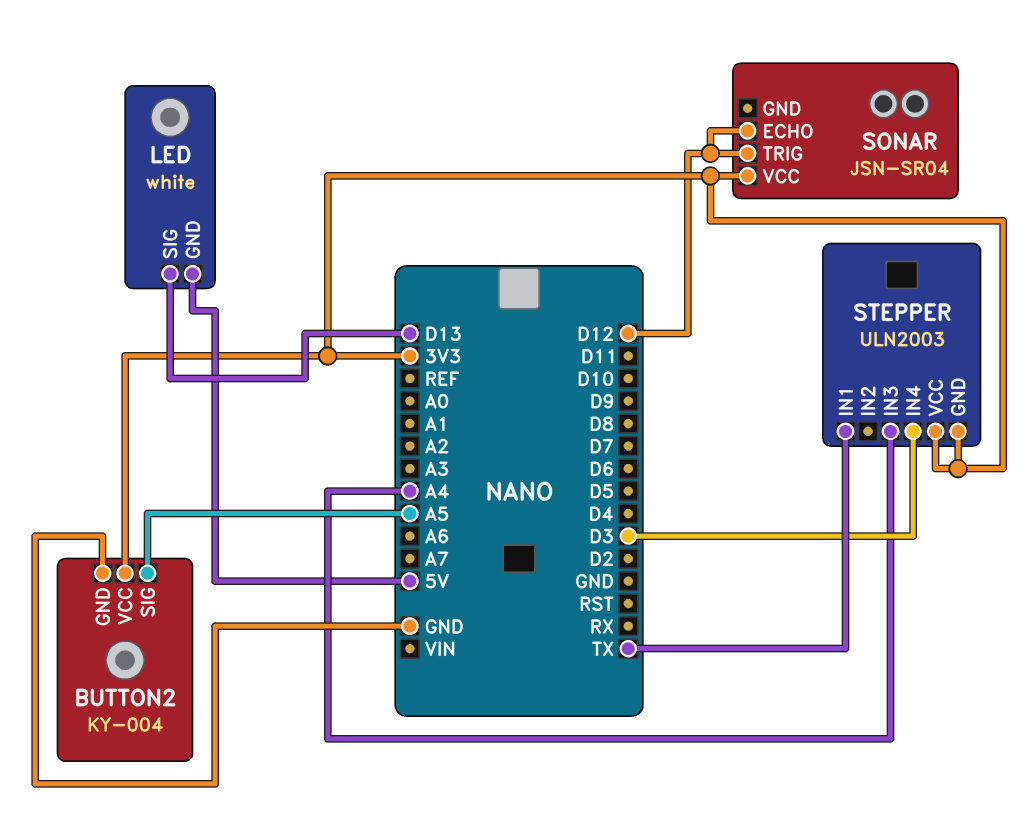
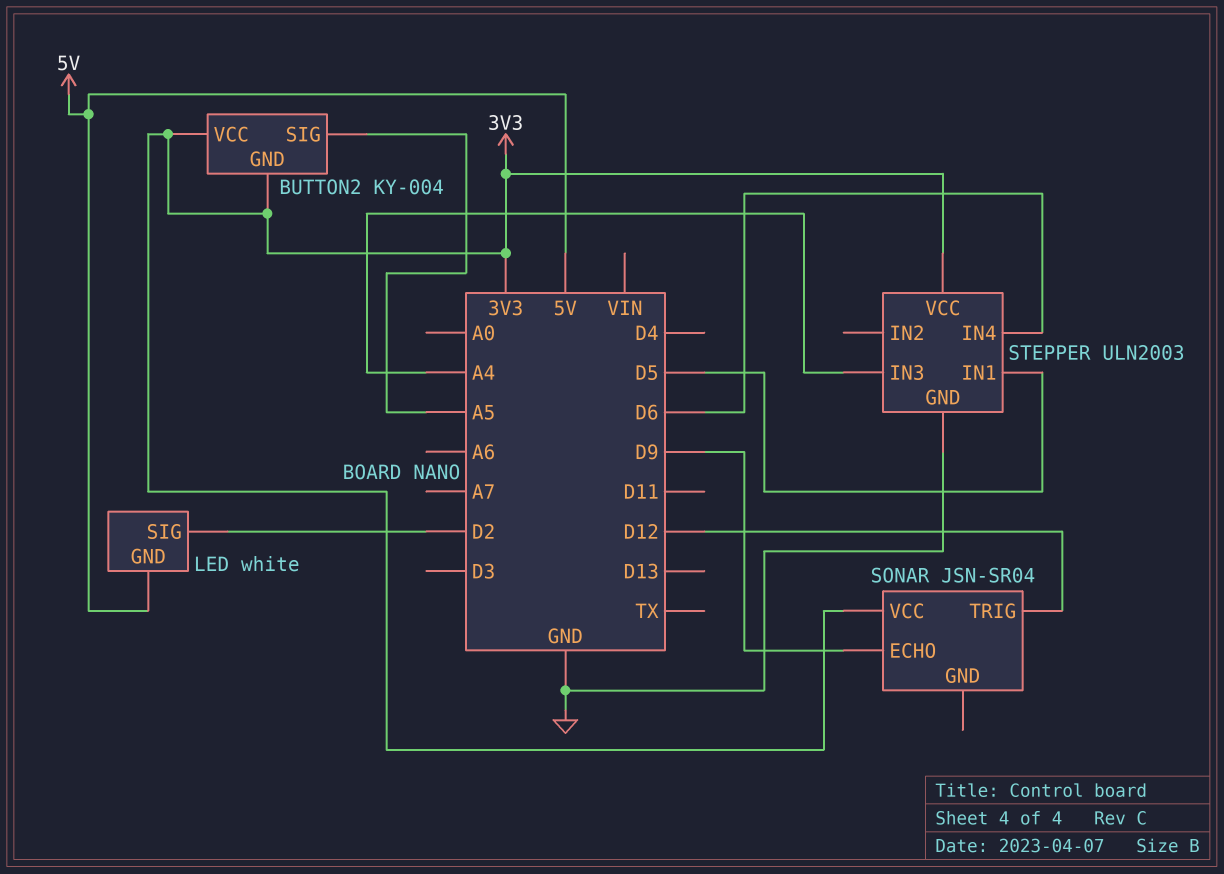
BUTTON2 pin GND: GND -> 3V3
LED pin SIG: D13 -> D2
SONAR pin ECHO: D12 -> D9
STEPPER pin GND: 3V3 -> GND
STEPPER pin IN1: TX -> D5
STEPPER pin IN4: D3 -> D6

